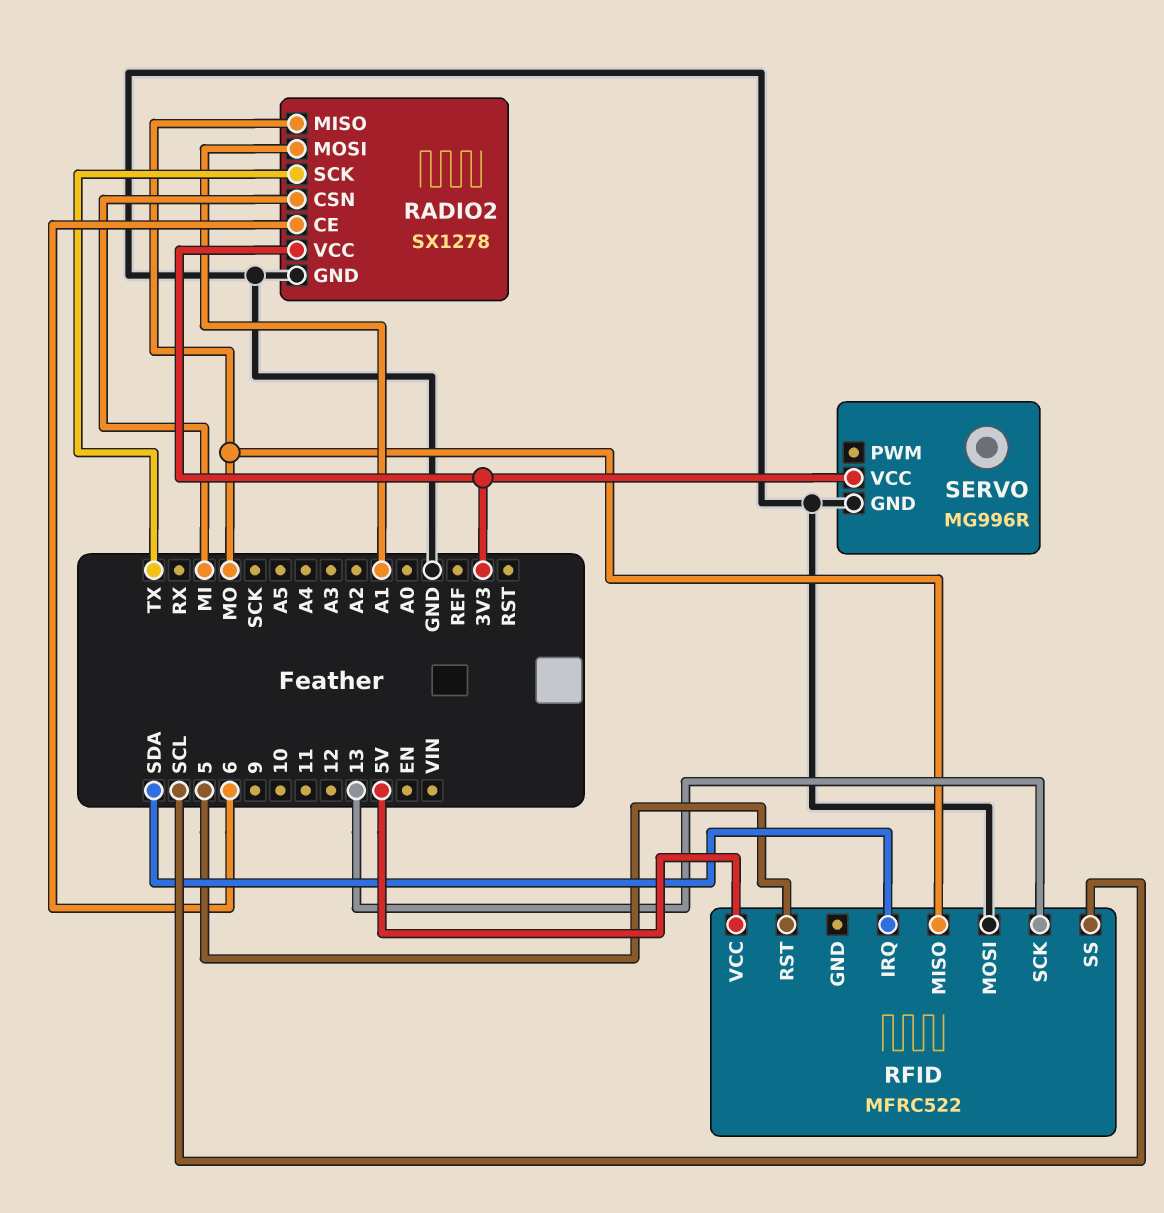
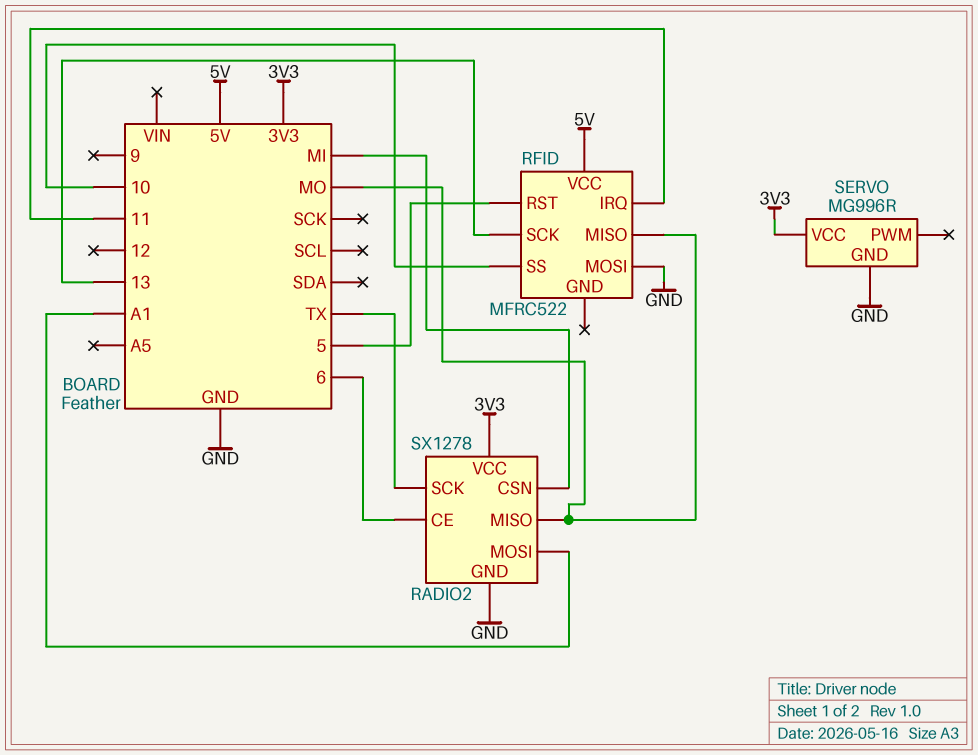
RFID pin IRQ: SDA -> 11
RFID pin SS: SCL -> 10

